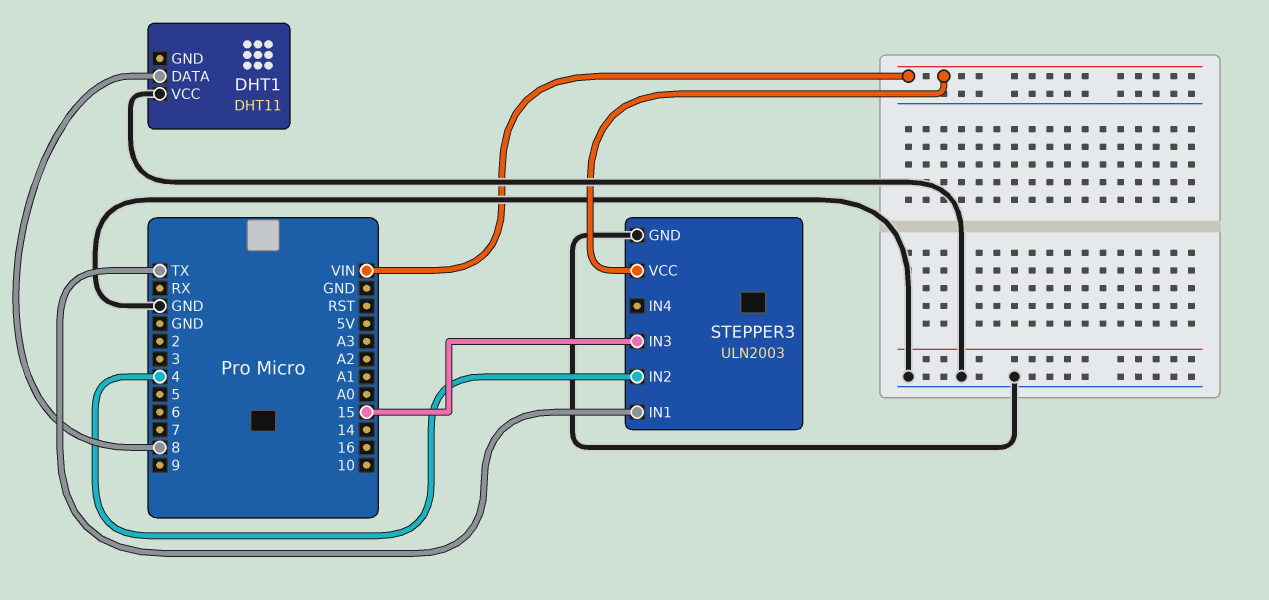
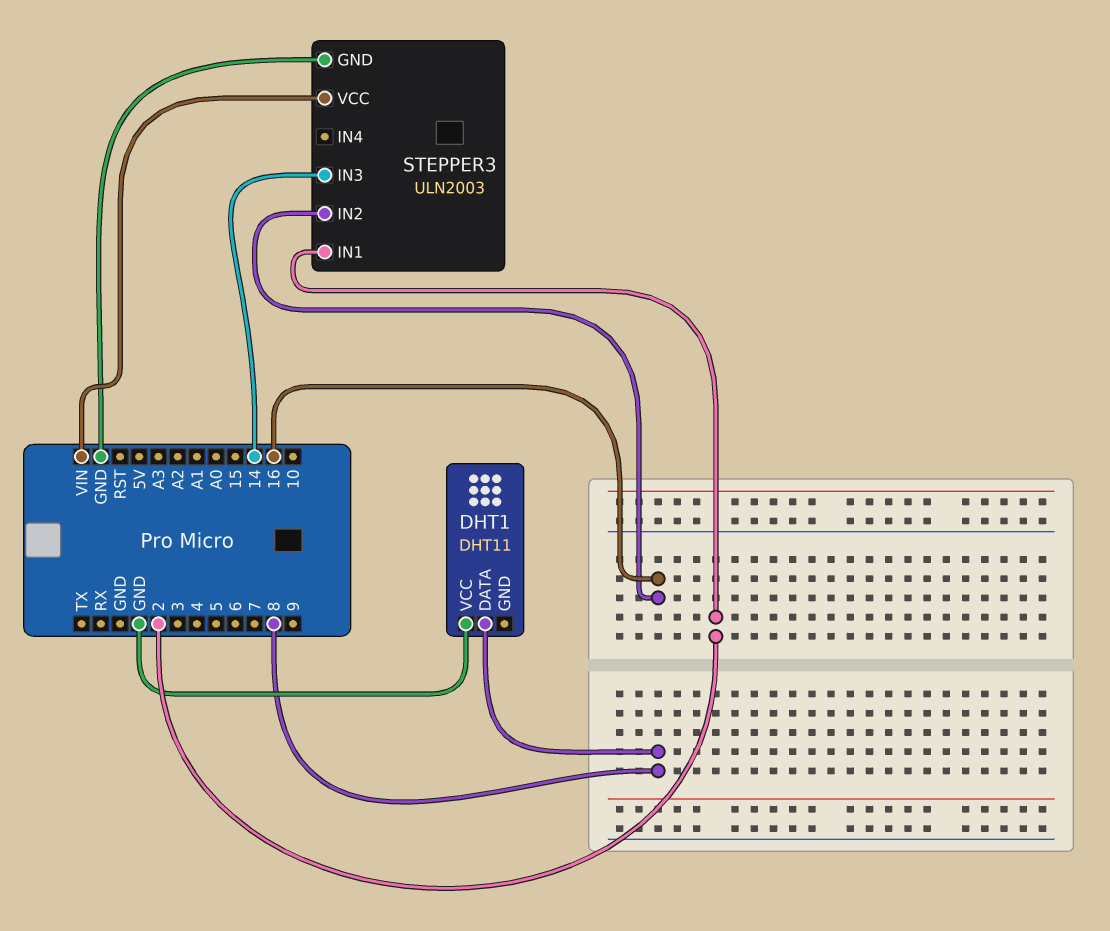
STEPPER3 pin IN1: TX -> 2
STEPPER3 pin IN2: 4 -> 16
STEPPER3 pin IN3: 15 -> 14

